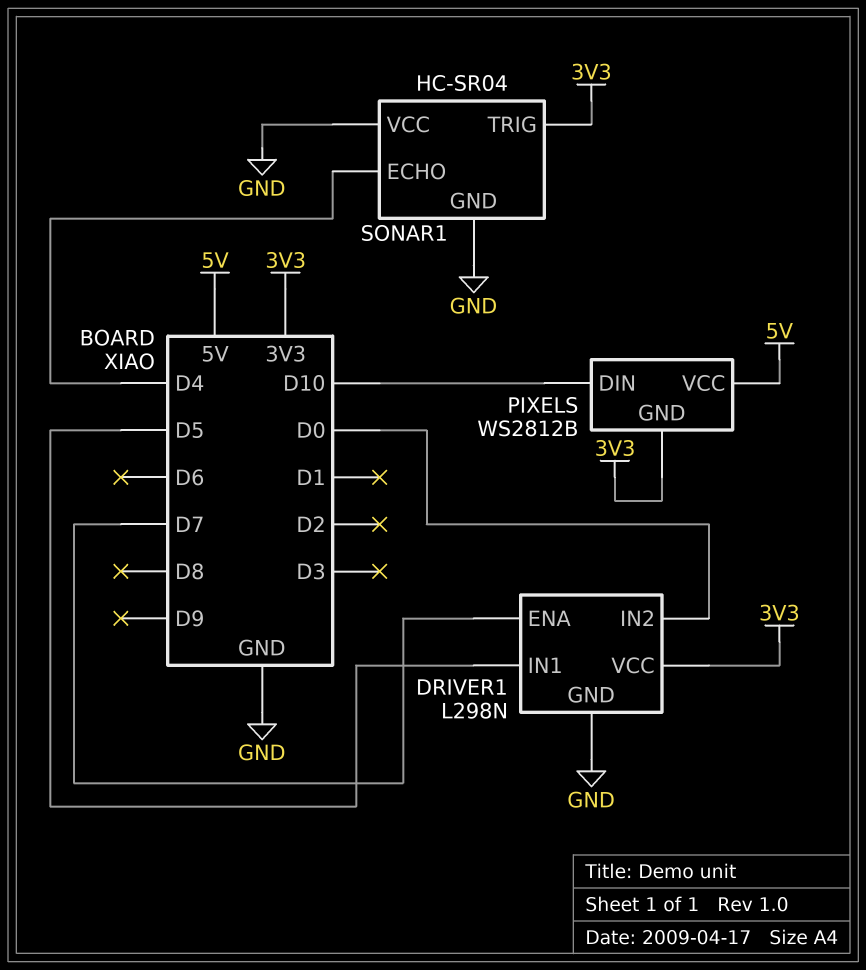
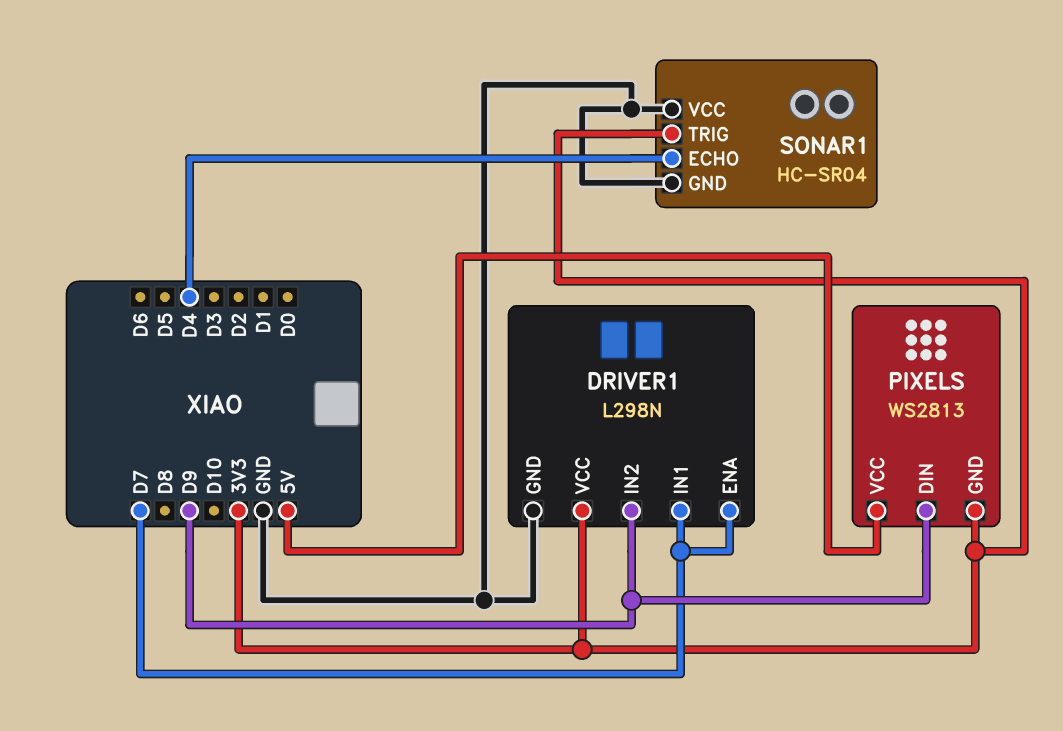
DRIVER1 pin IN1: D5 -> D7
DRIVER1 pin IN2: D0 -> D9
PIXELS: WS2812B -> WS2813
PIXELS pin DIN: D10 -> D9

